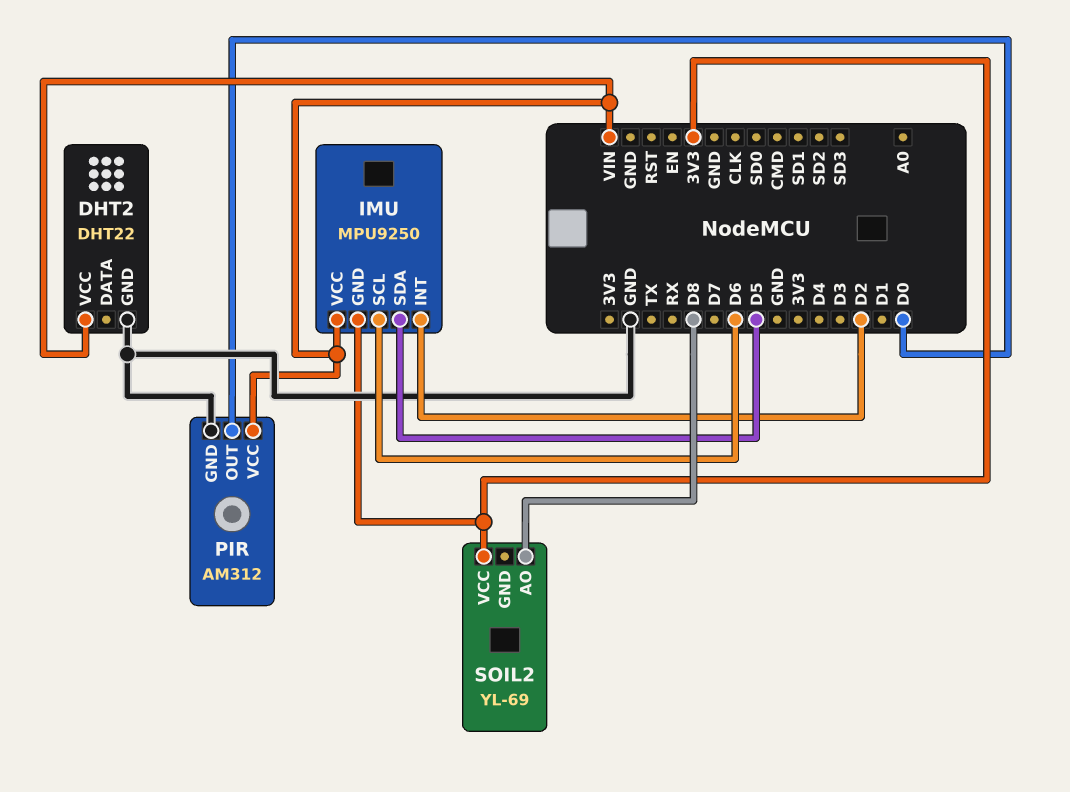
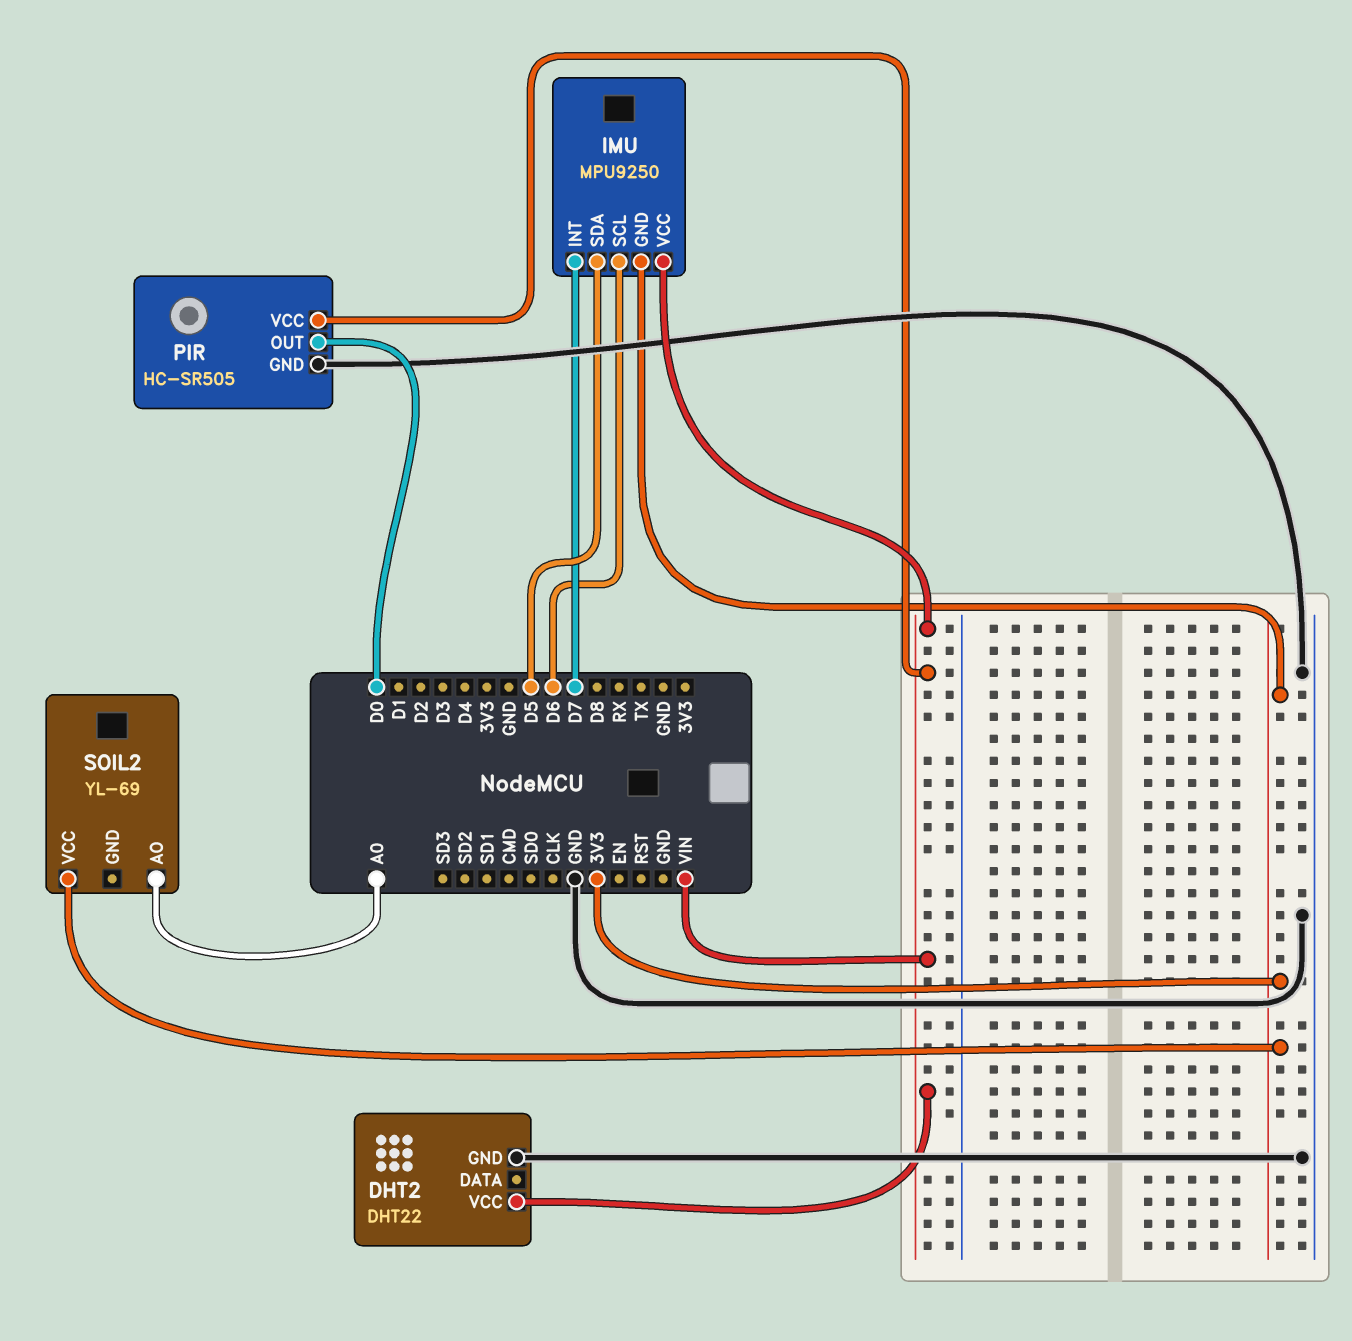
IMU pin INT: D2 -> D7
PIR: AM312 -> HC-SR505
SOIL2 pin AO: D8 -> A0

